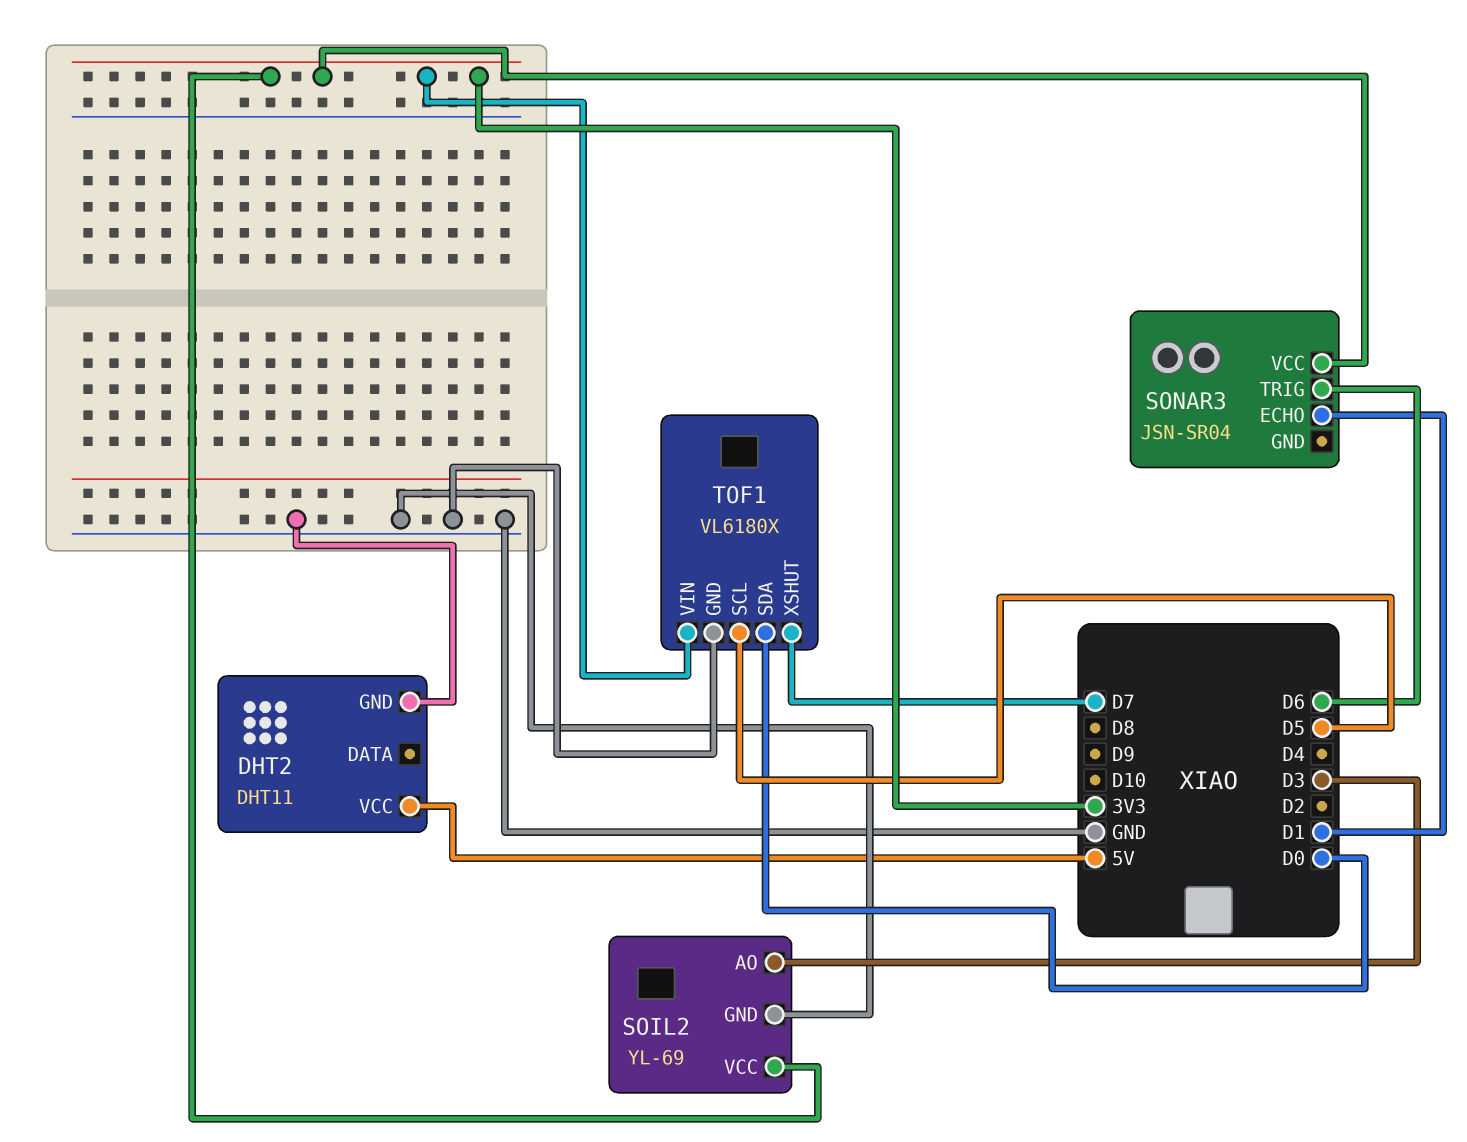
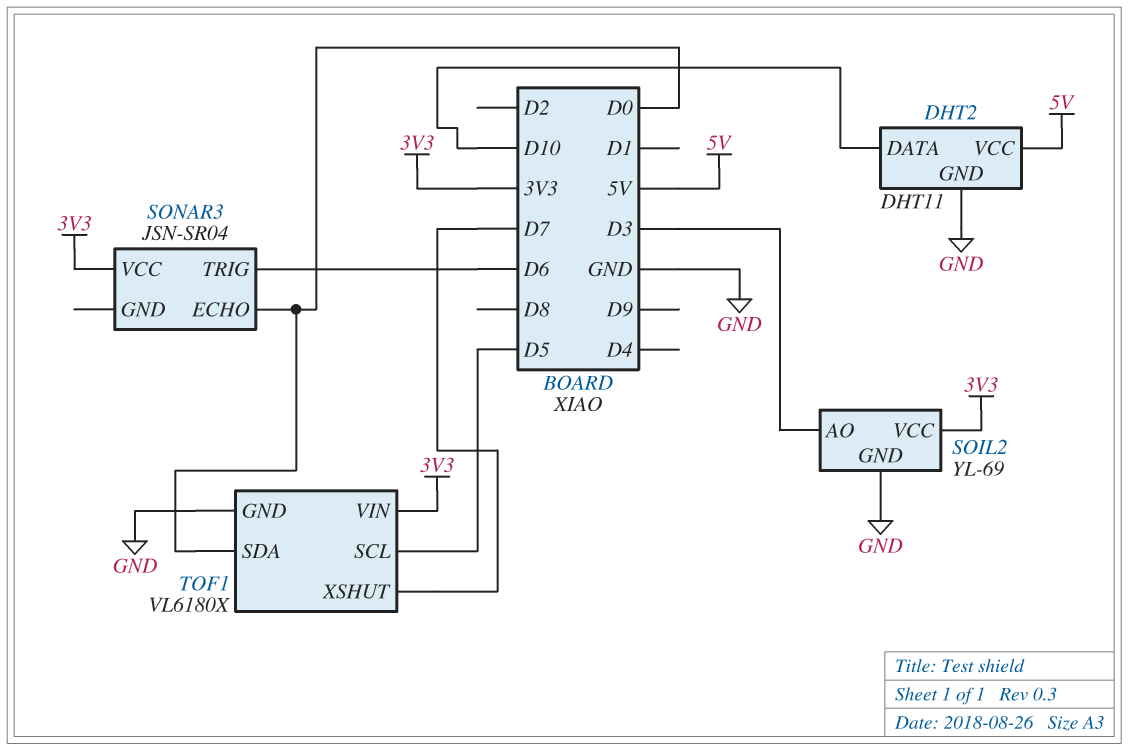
DHT2 pin DATA: none -> D10
SONAR3 pin ECHO: D1 -> D0

